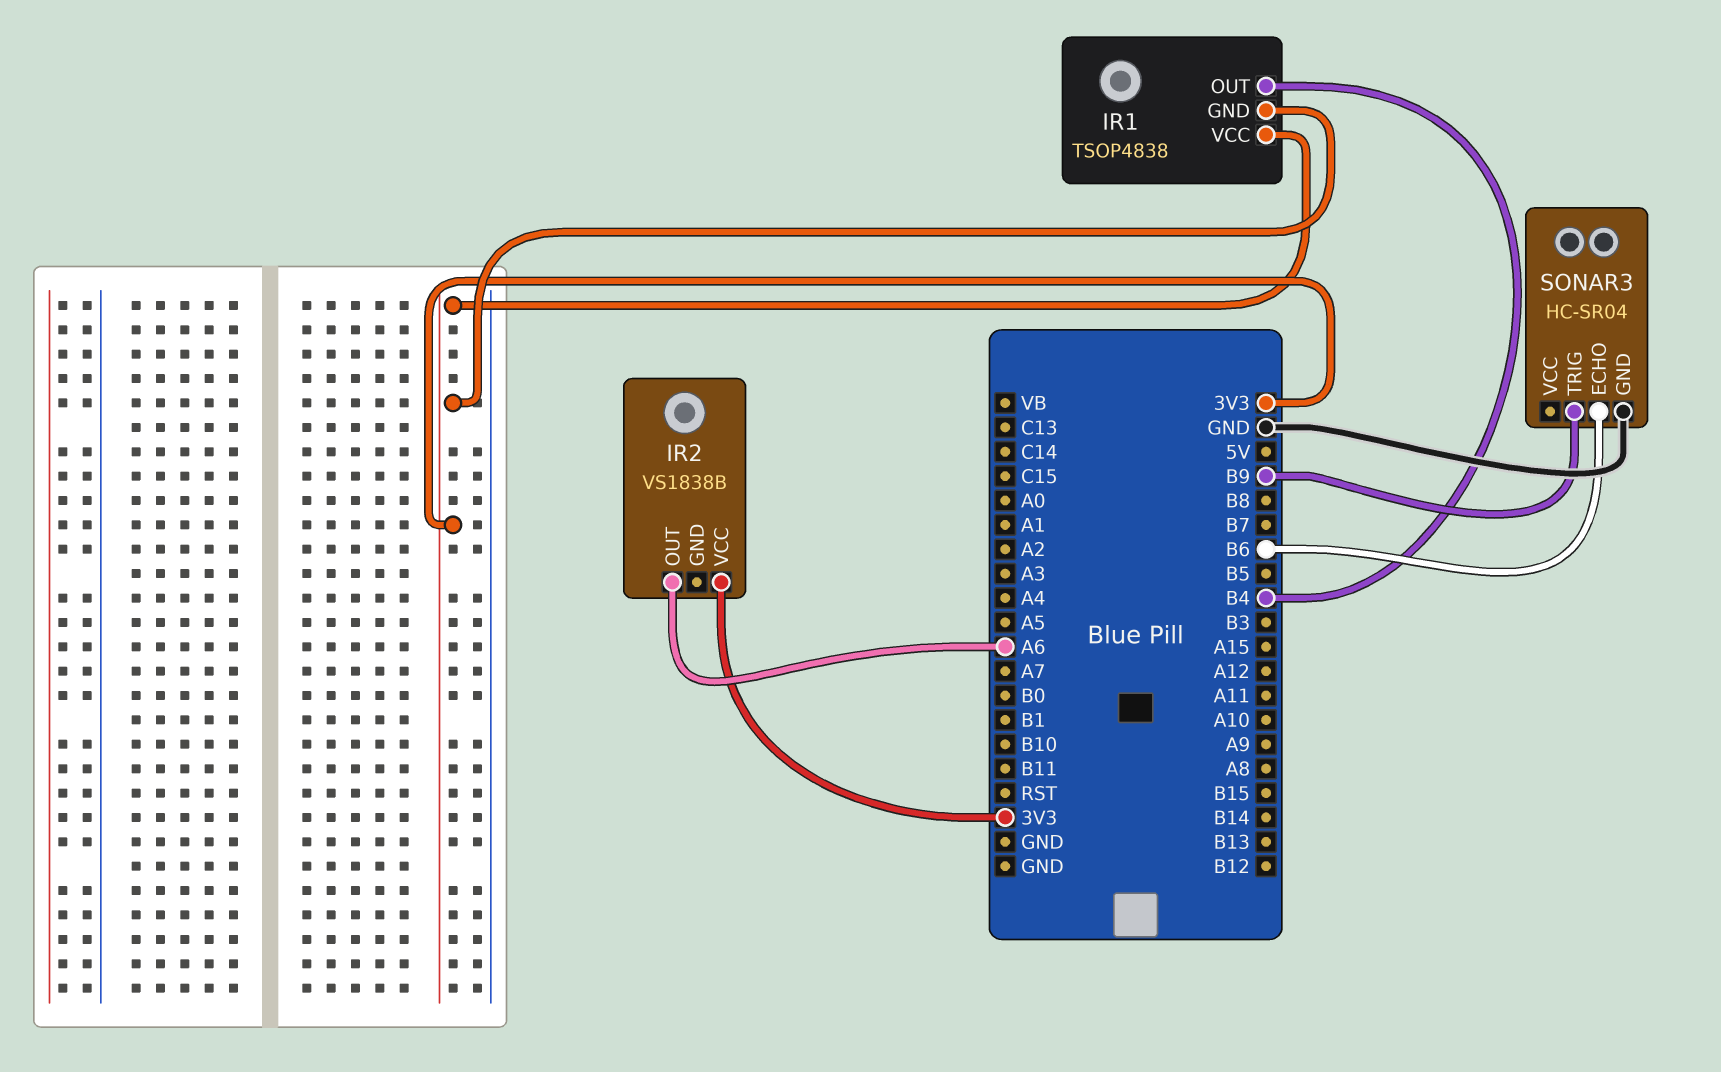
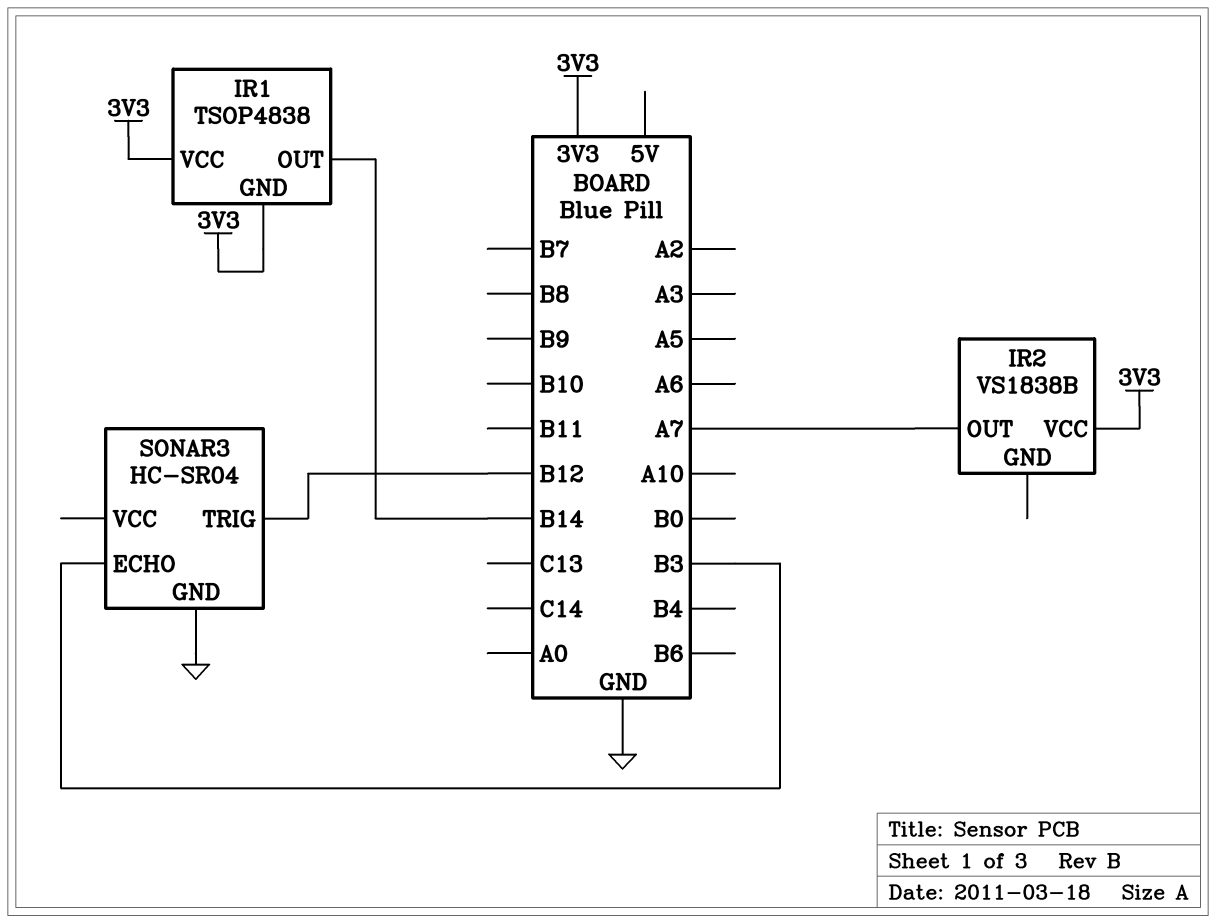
IR1 pin OUT: B4 -> B14
IR2 pin OUT: A6 -> A7
SONAR3 pin ECHO: B6 -> B3
SONAR3 pin TRIG: B9 -> B12

